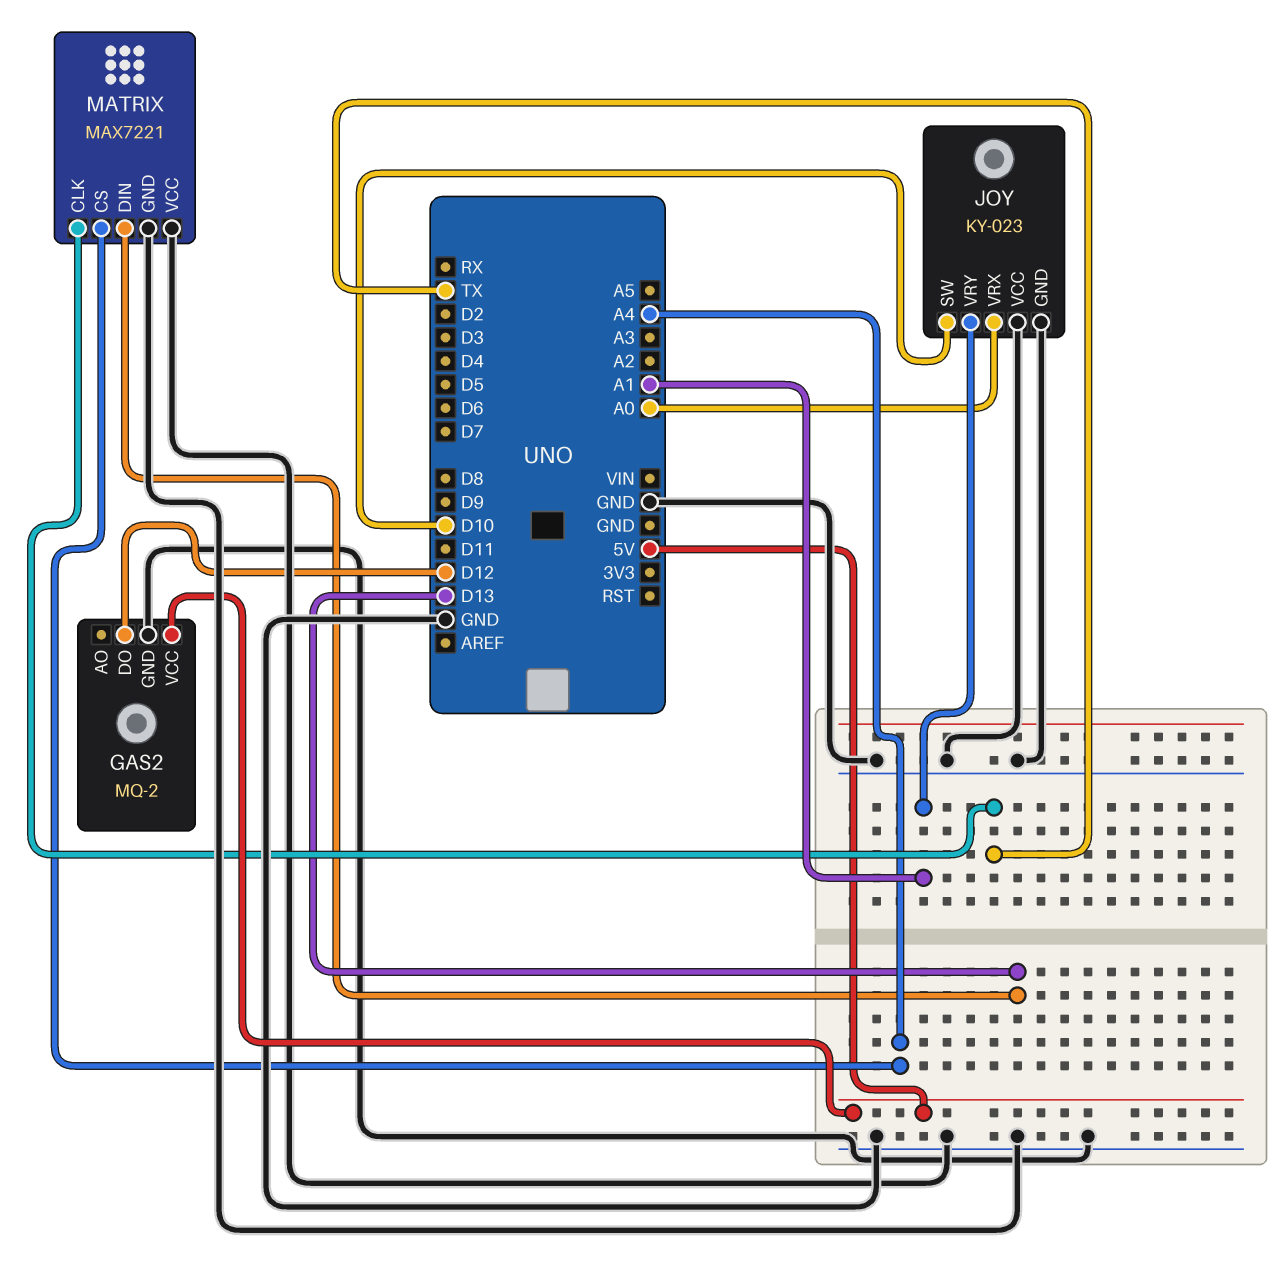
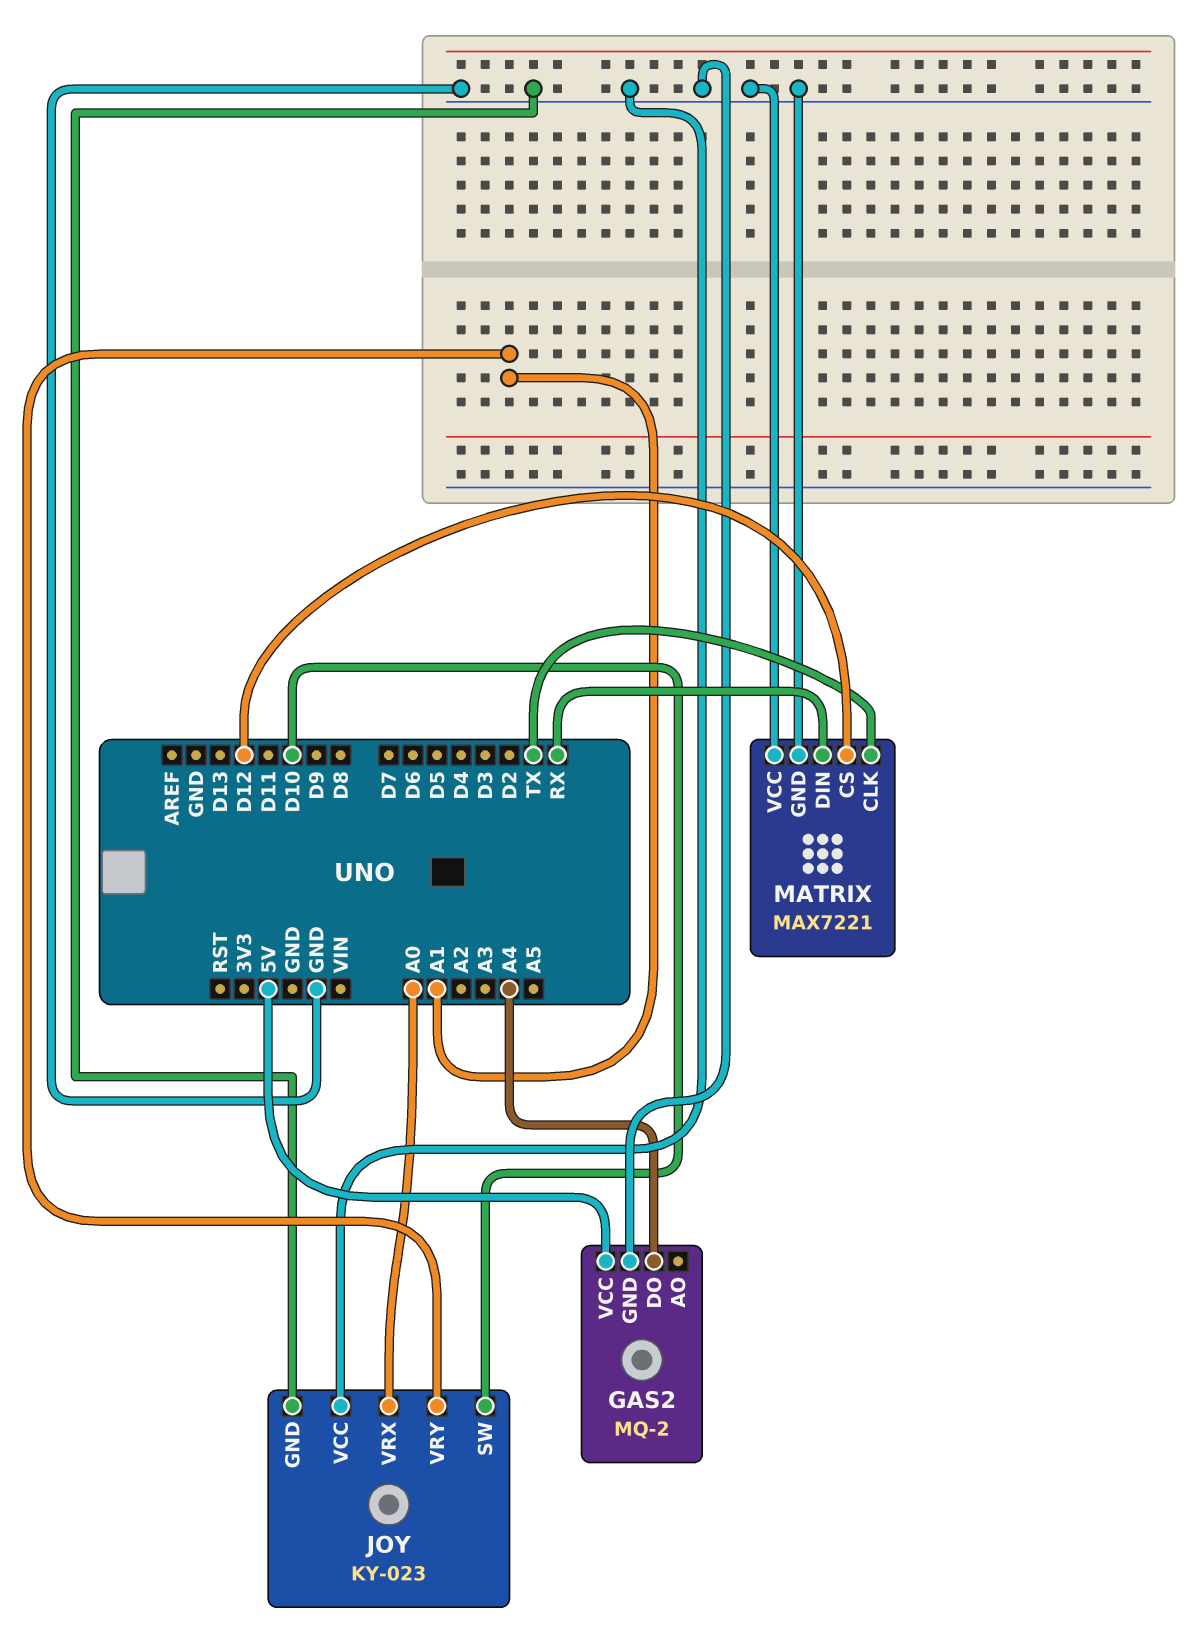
GAS2 pin DO: D12 -> A4
MATRIX pin CS: A4 -> D12
MATRIX pin DIN: D13 -> RX

